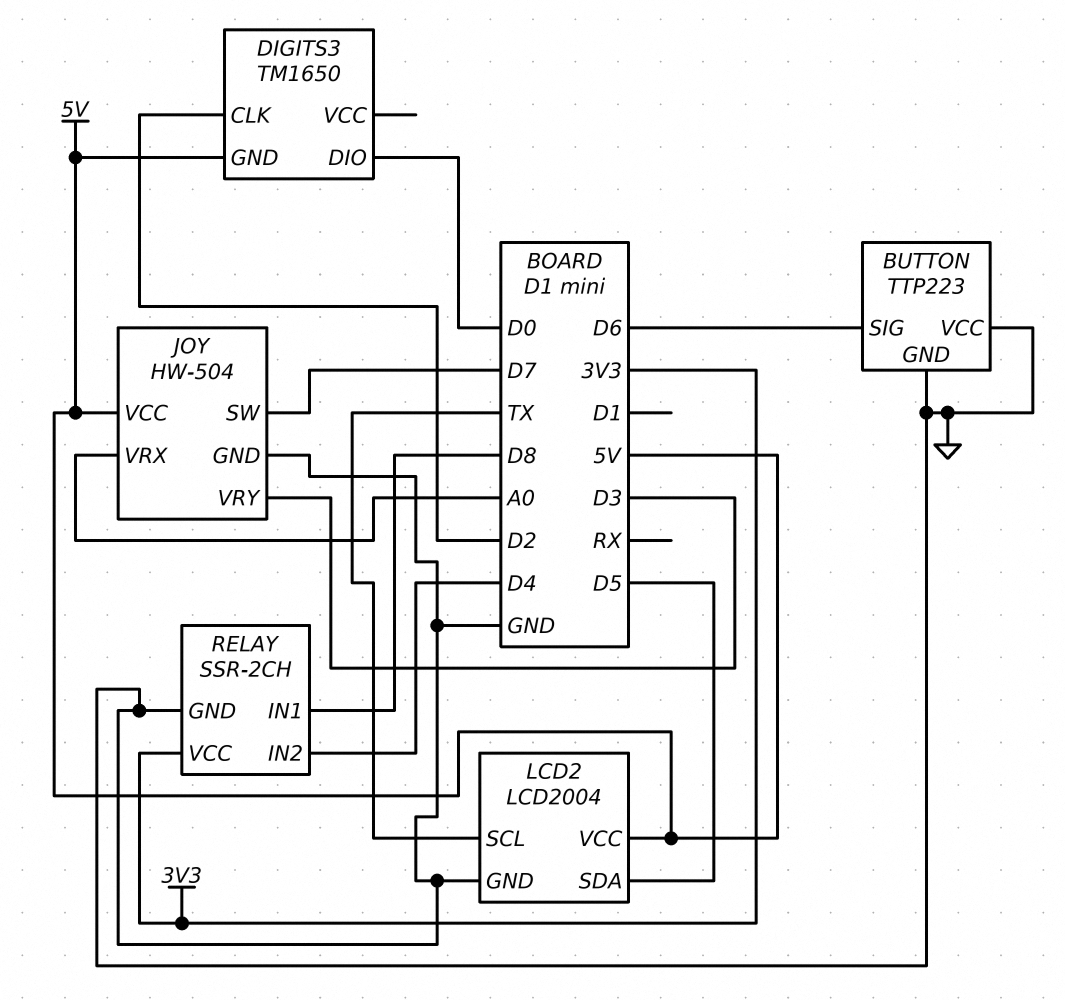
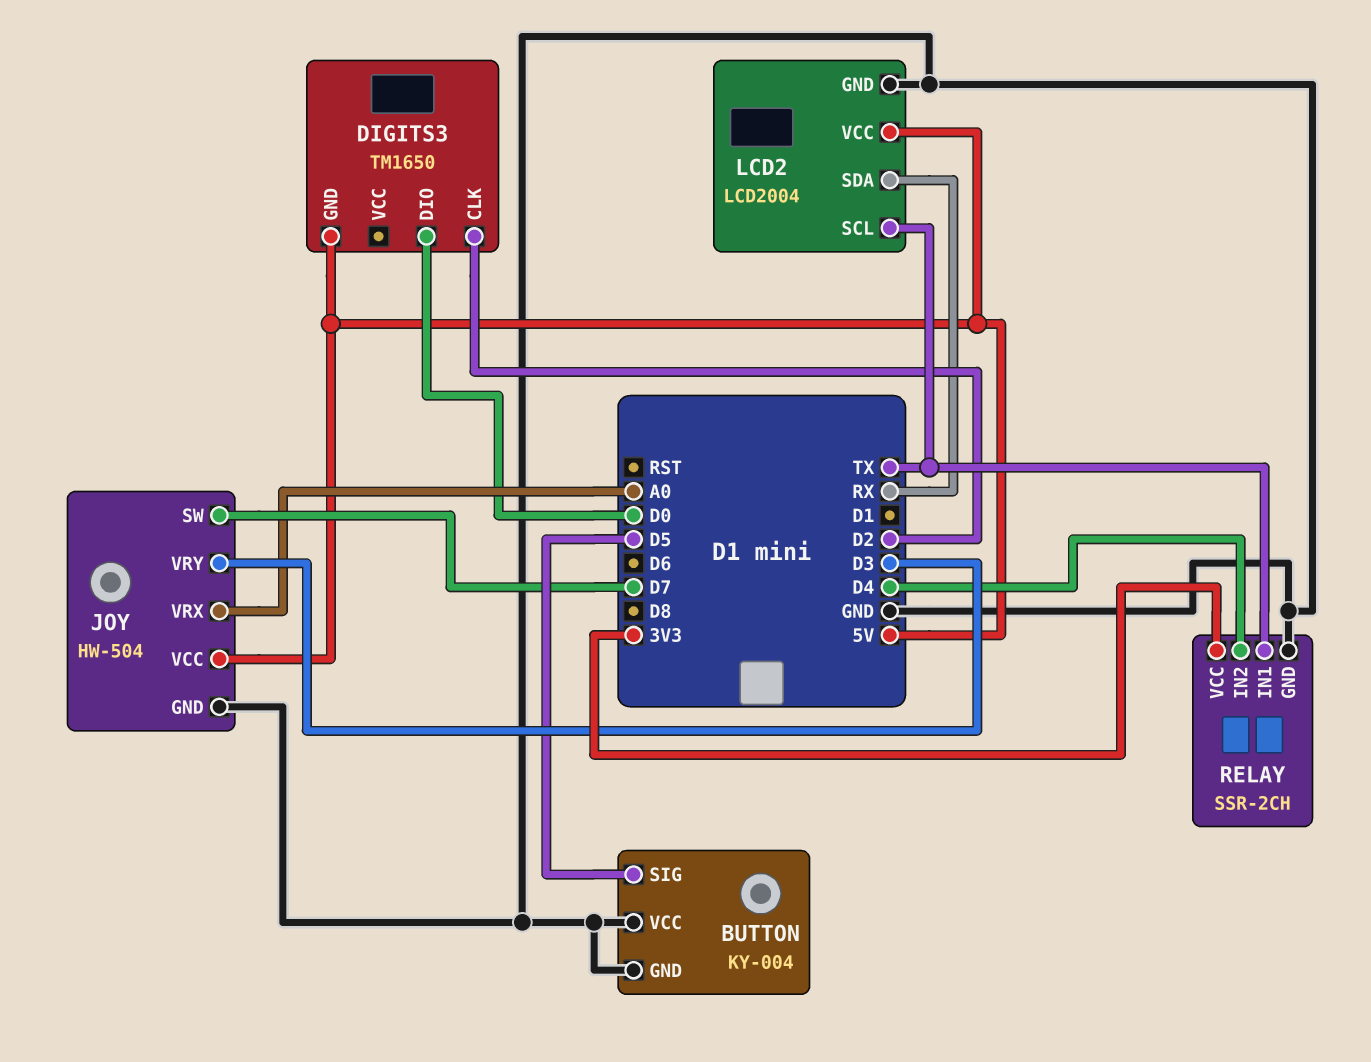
BUTTON: TTP223 -> KY-004
BUTTON pin SIG: D6 -> D5
LCD2 pin SDA: D5 -> RX
RELAY pin IN1: D8 -> TX

